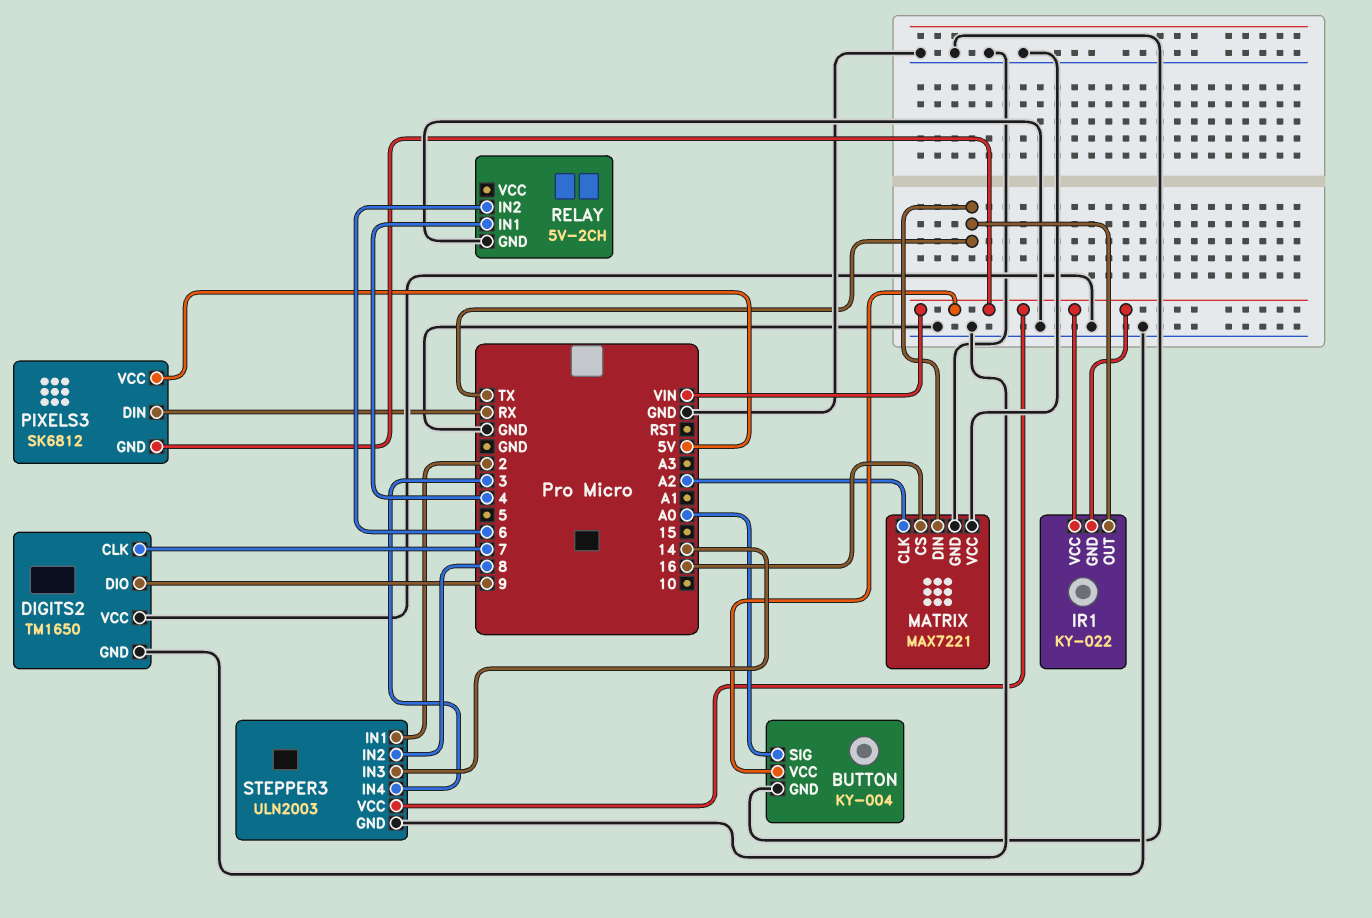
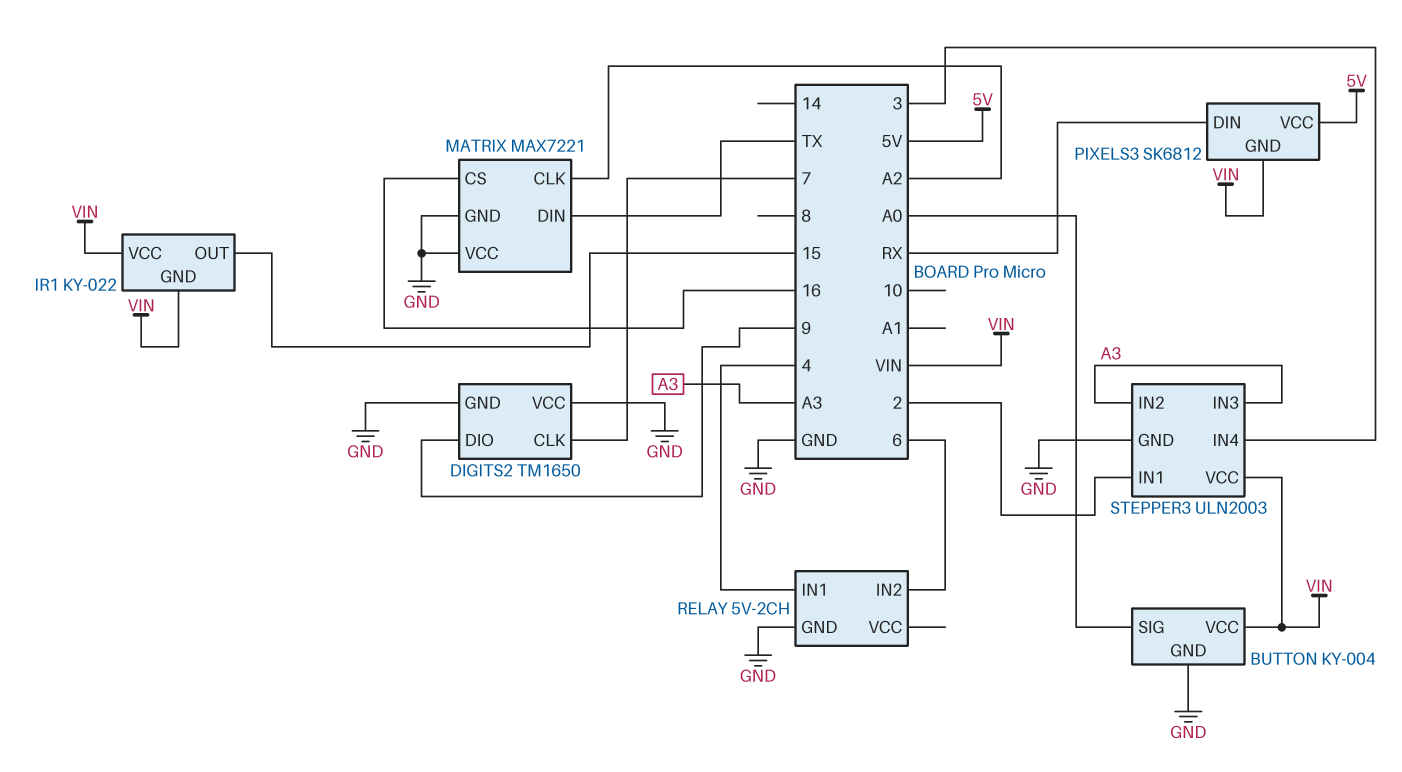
IR1 pin OUT: TX -> 15
STEPPER3 pin IN2: 8 -> A3
STEPPER3 pin IN3: 14 -> A3

